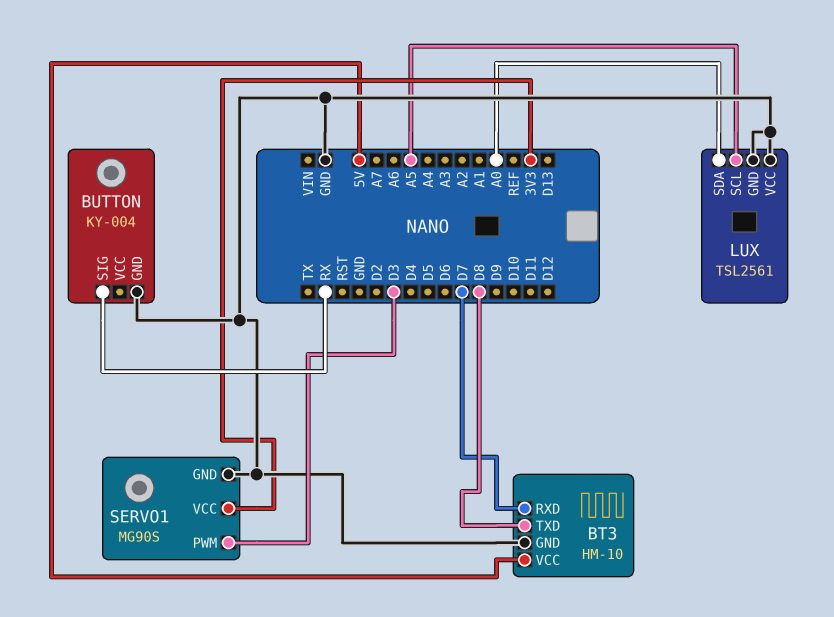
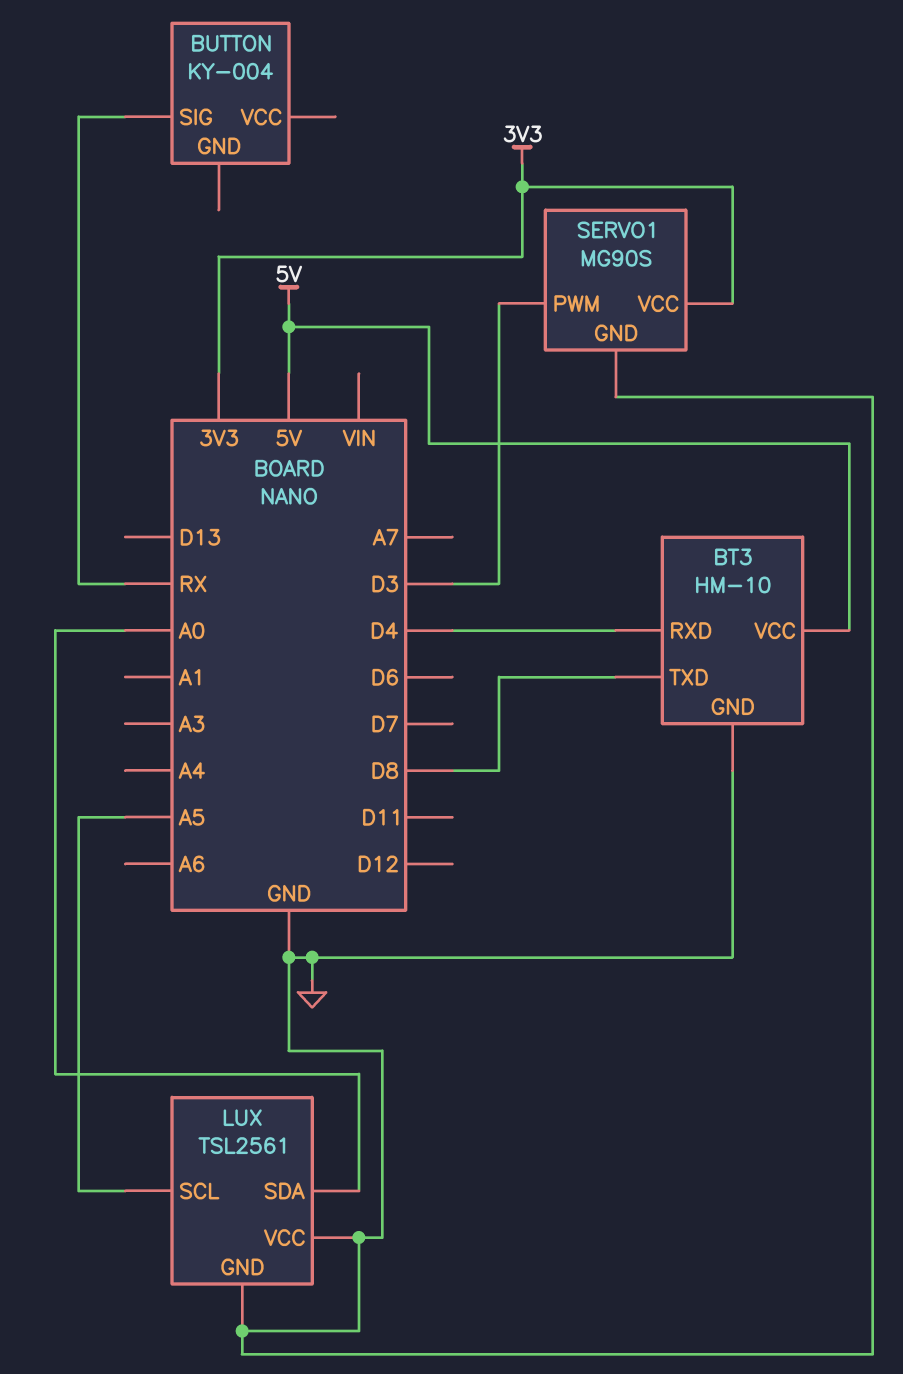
BT3 pin RXD: D7 -> D4
BUTTON pin GND: GND -> none

